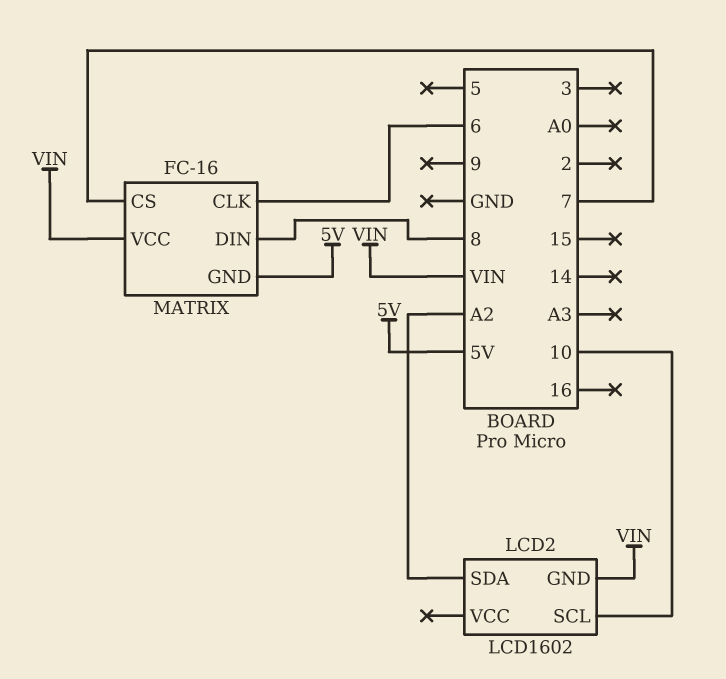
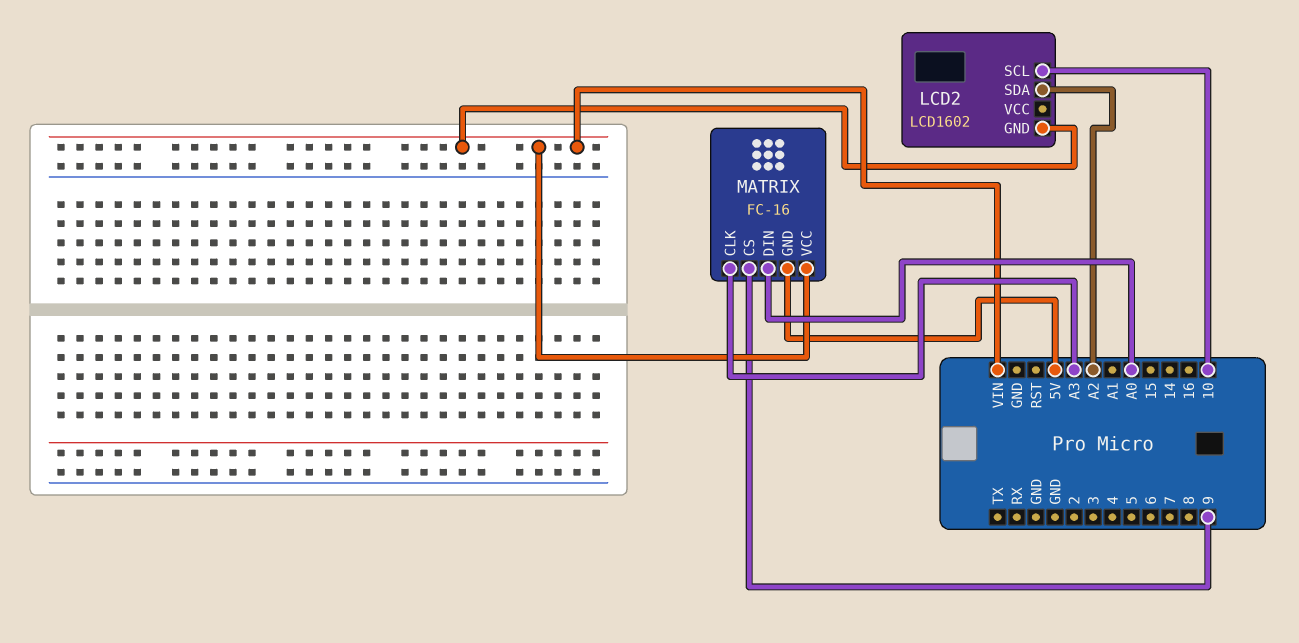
MATRIX pin CLK: 6 -> A3
MATRIX pin CS: 7 -> 9
MATRIX pin DIN: 8 -> A0

